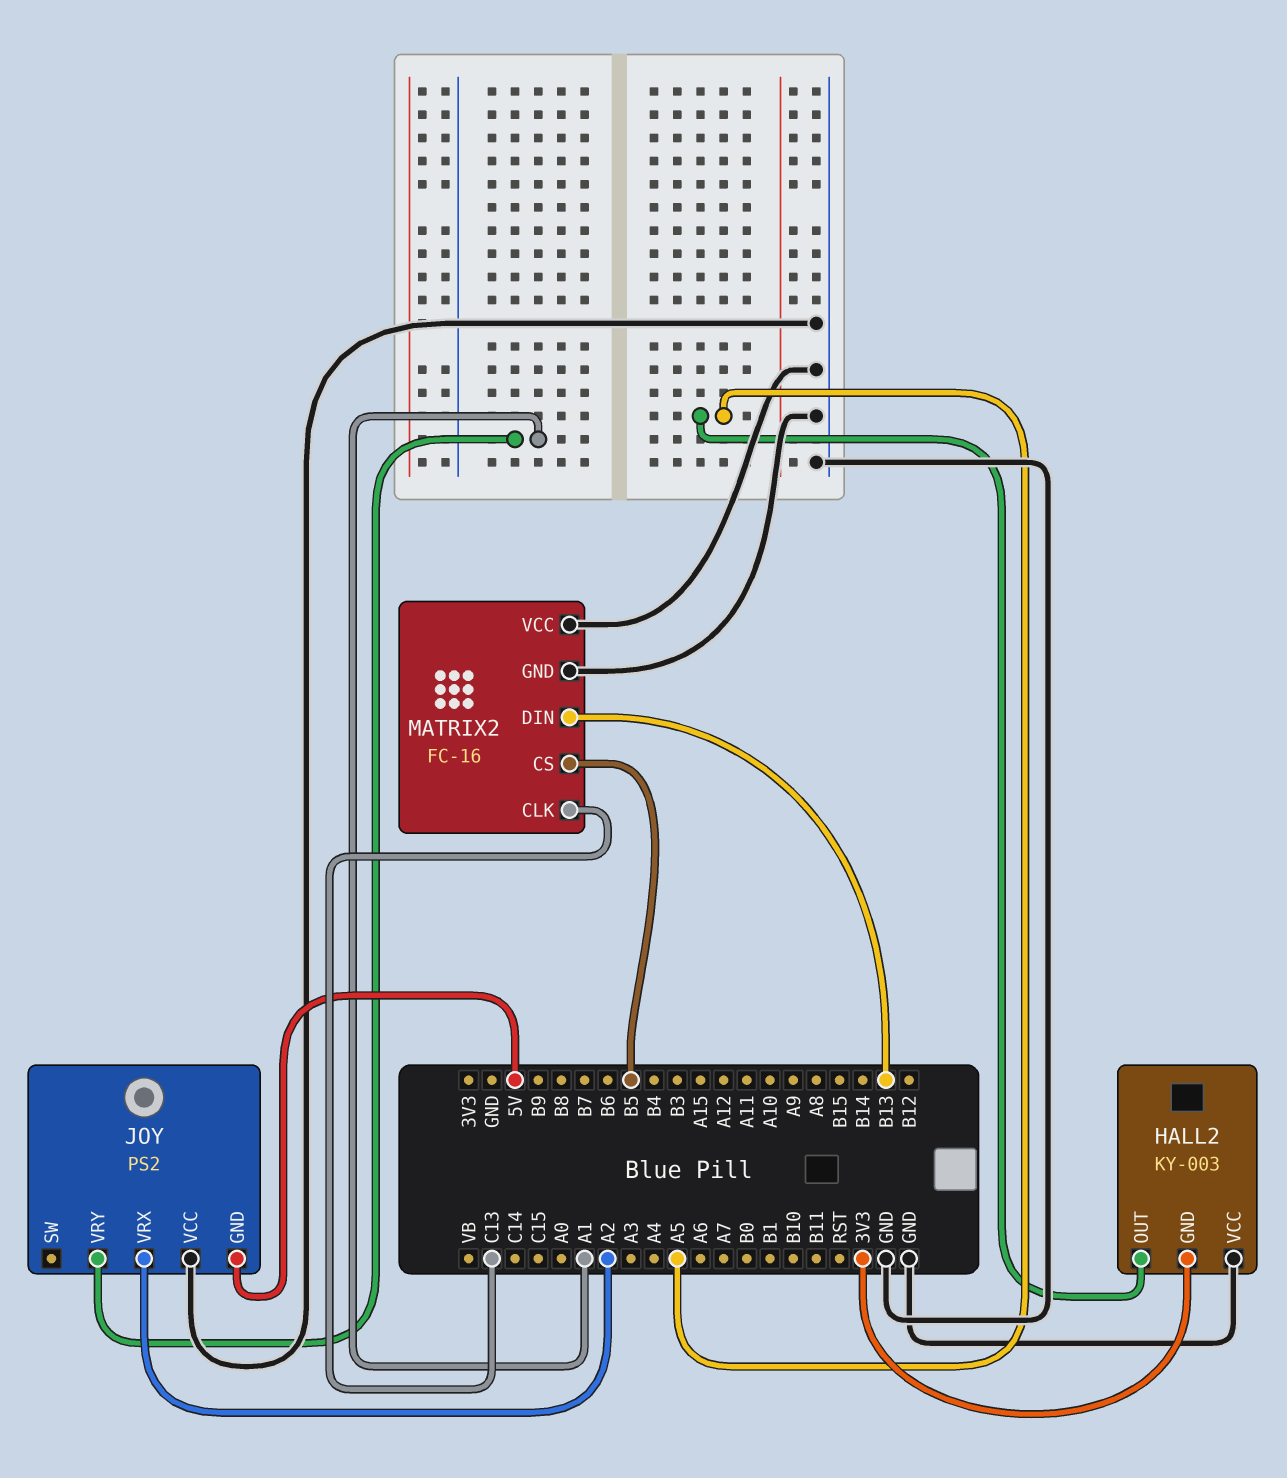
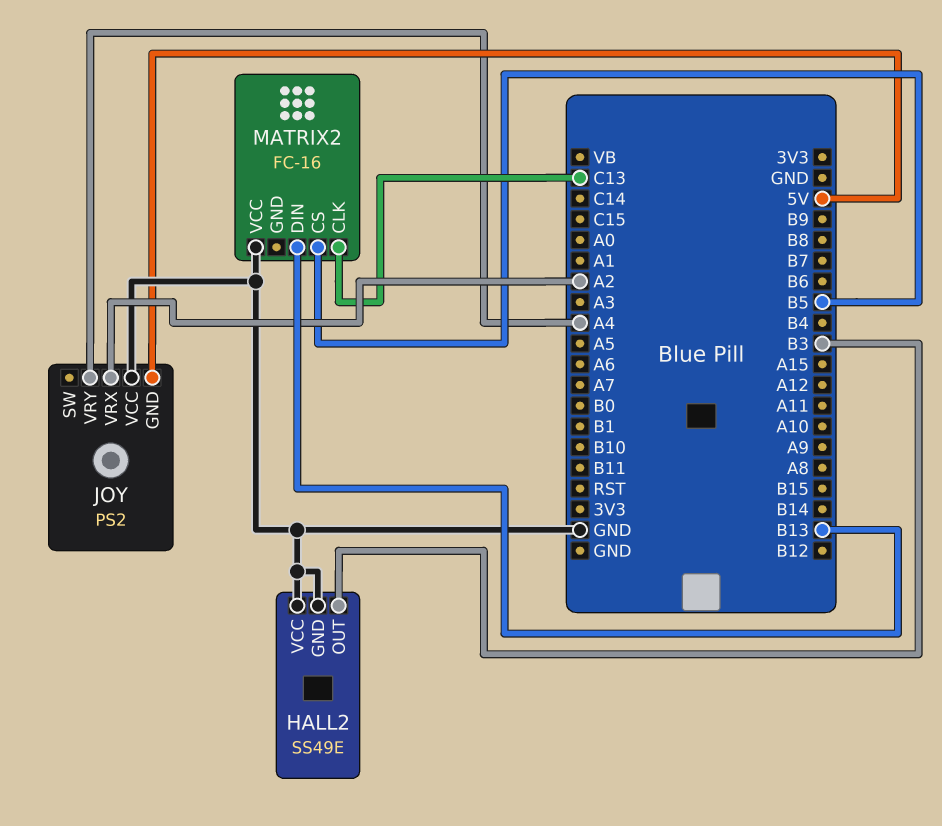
HALL2: KY-003 -> SS49E
HALL2 pin GND: 3V3 -> GND
HALL2 pin OUT: A5 -> B3
JOY pin VRY: A1 -> A4
MATRIX2 pin GND: GND -> none

